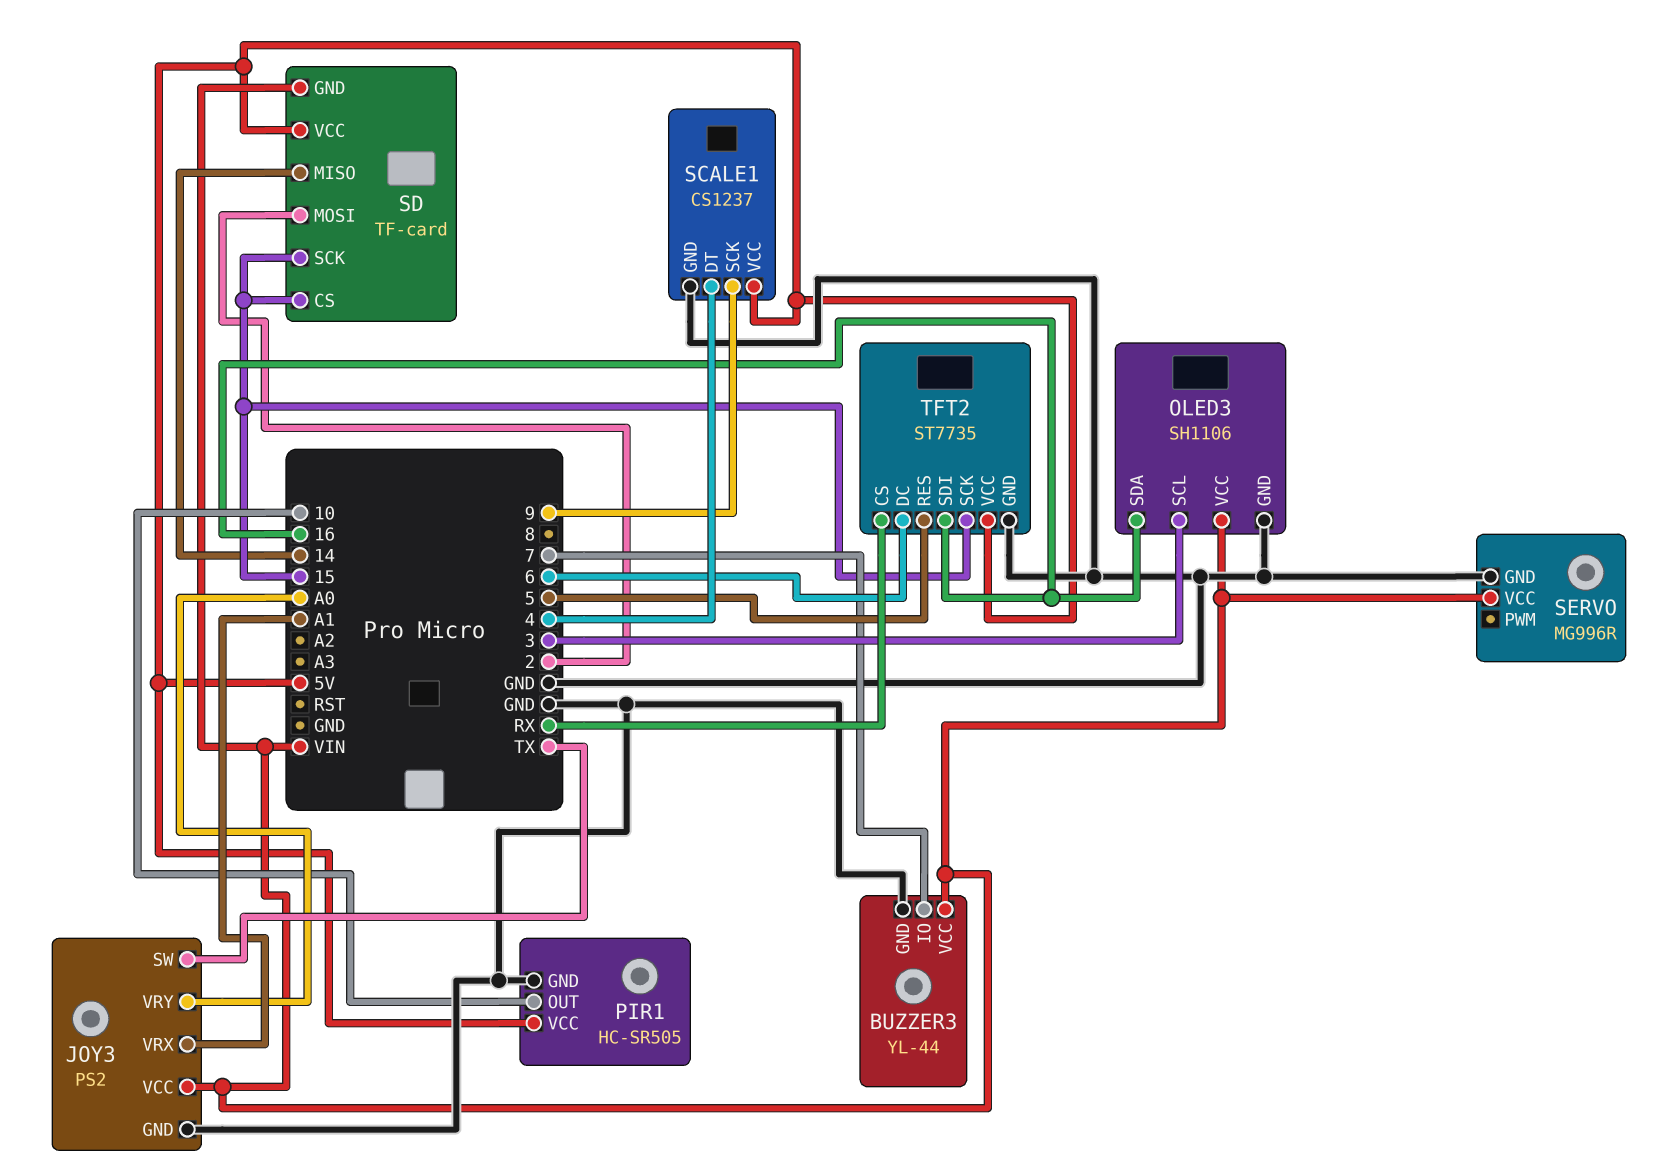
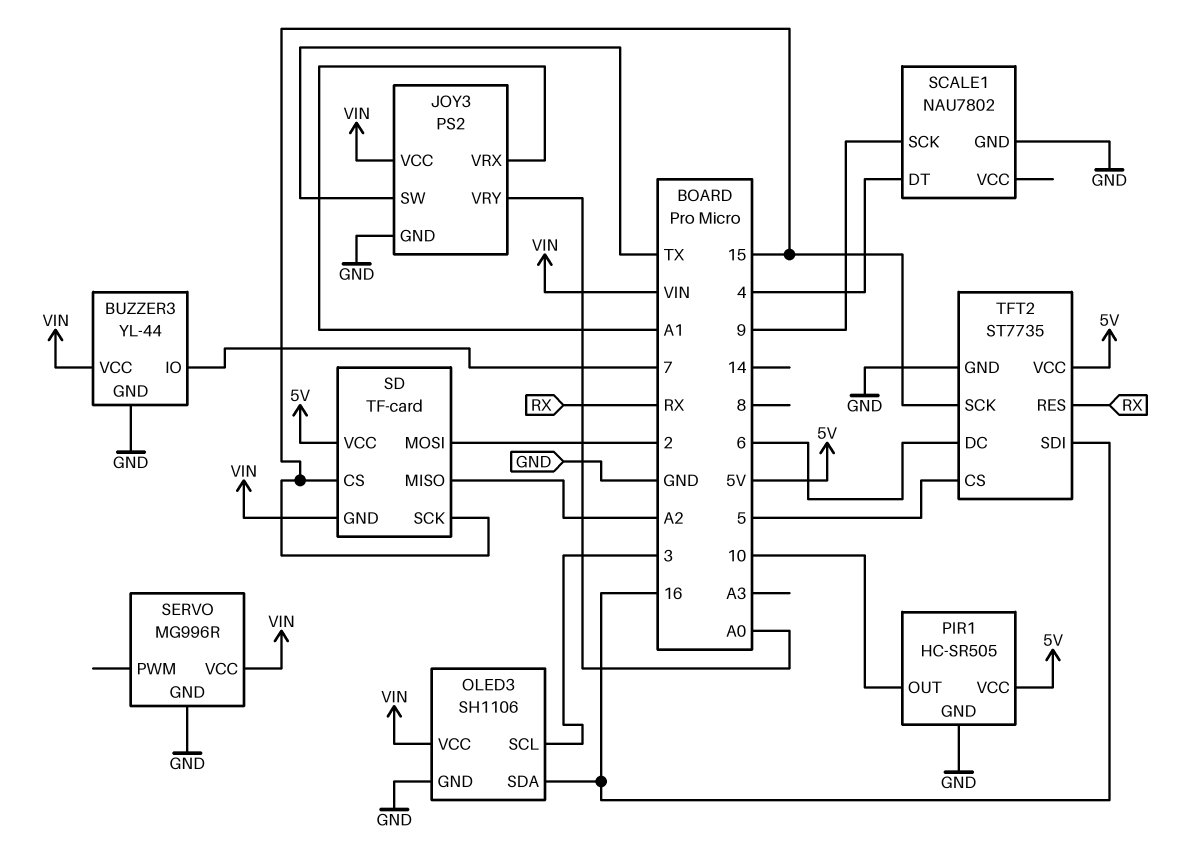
SCALE1: CS1237 -> NAU7802
SCALE1 pin VCC: 5V -> none
SD pin MISO: 14 -> A2
TFT2 pin CS: RX -> 5
TFT2 pin RES: 5 -> RX

